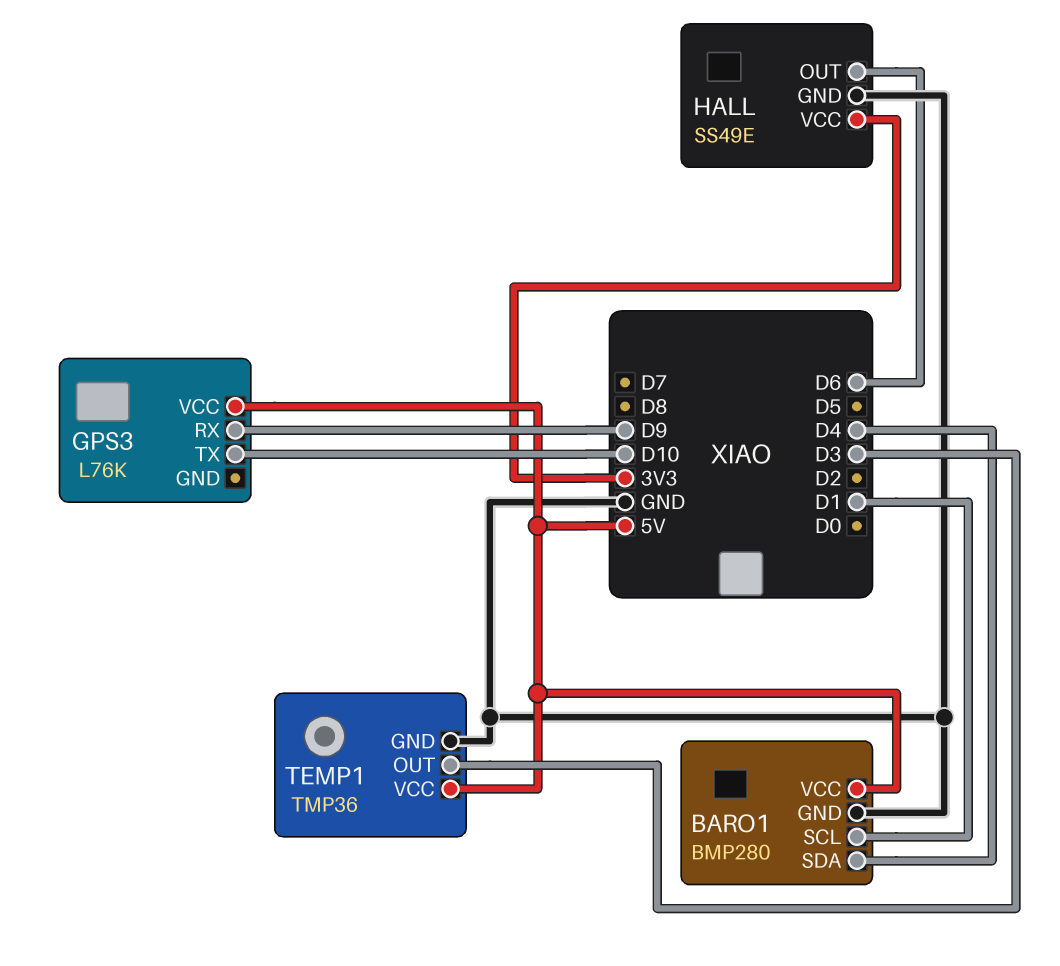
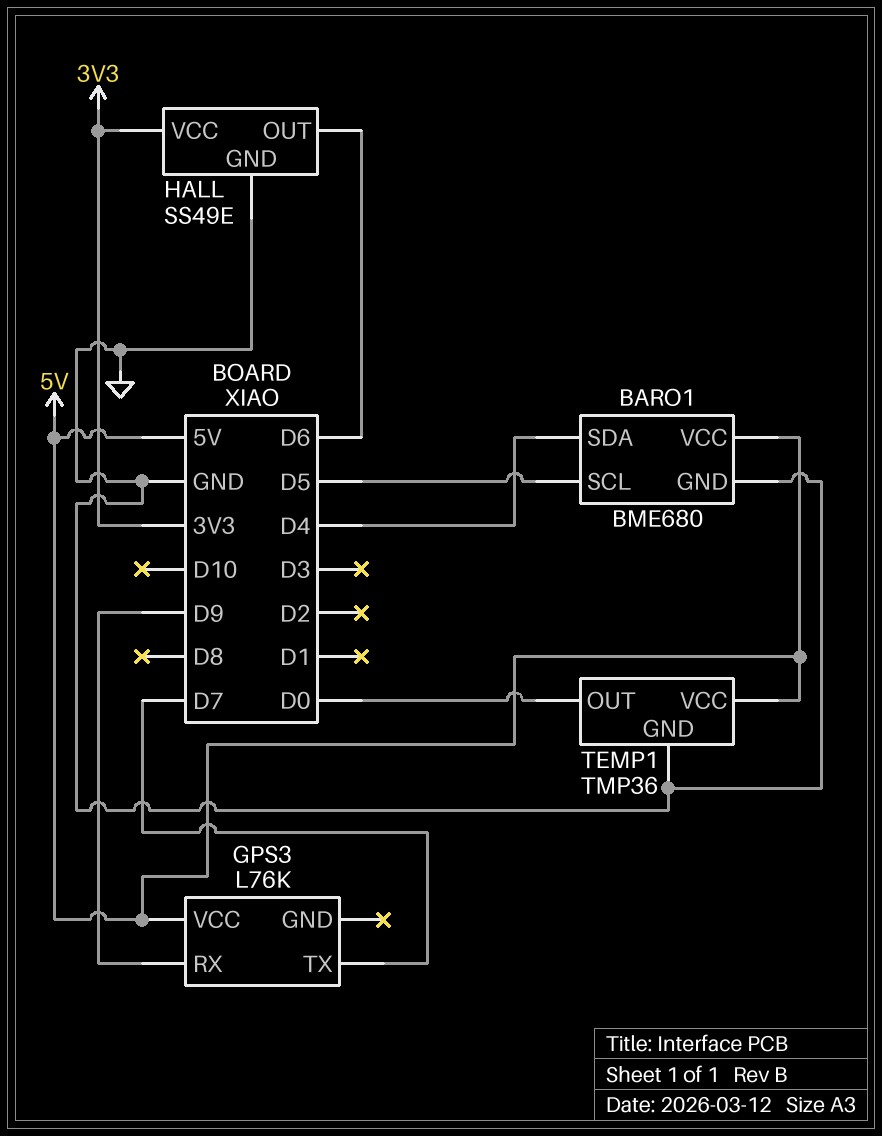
BARO1: BMP280 -> BME680
BARO1 pin SCL: D1 -> D5
GPS3 pin TX: D10 -> D7
TEMP1 pin OUT: D3 -> D0

